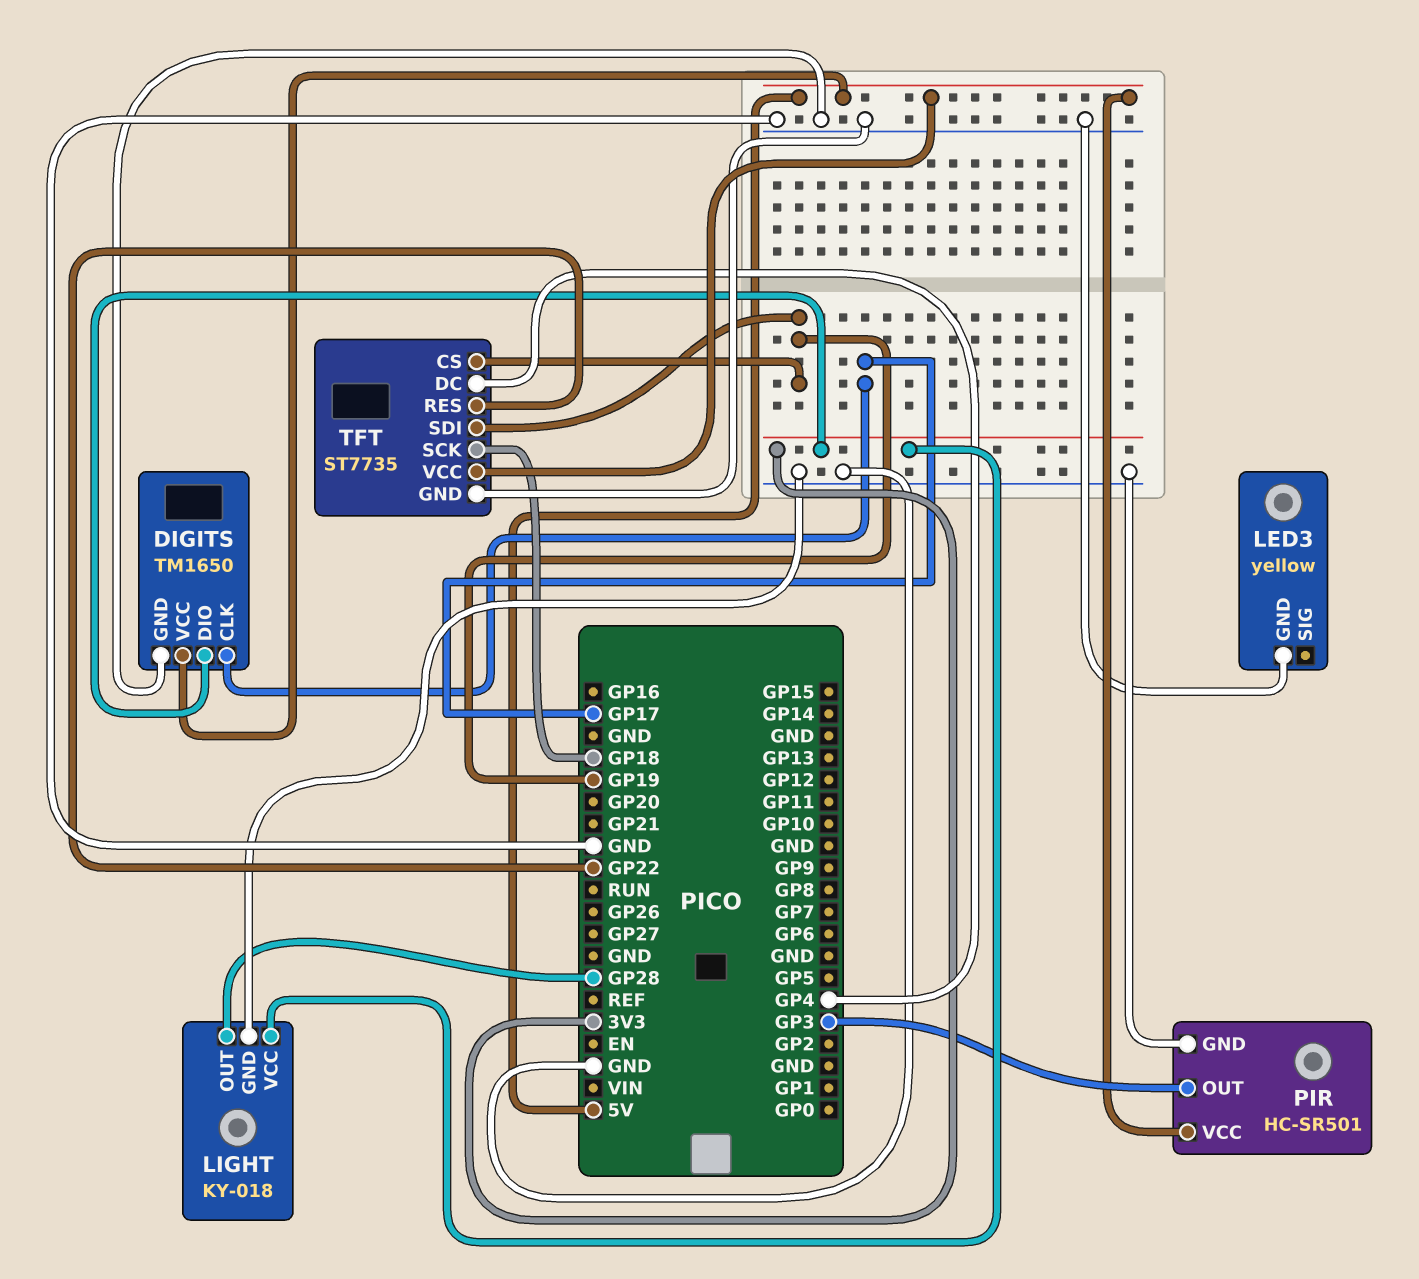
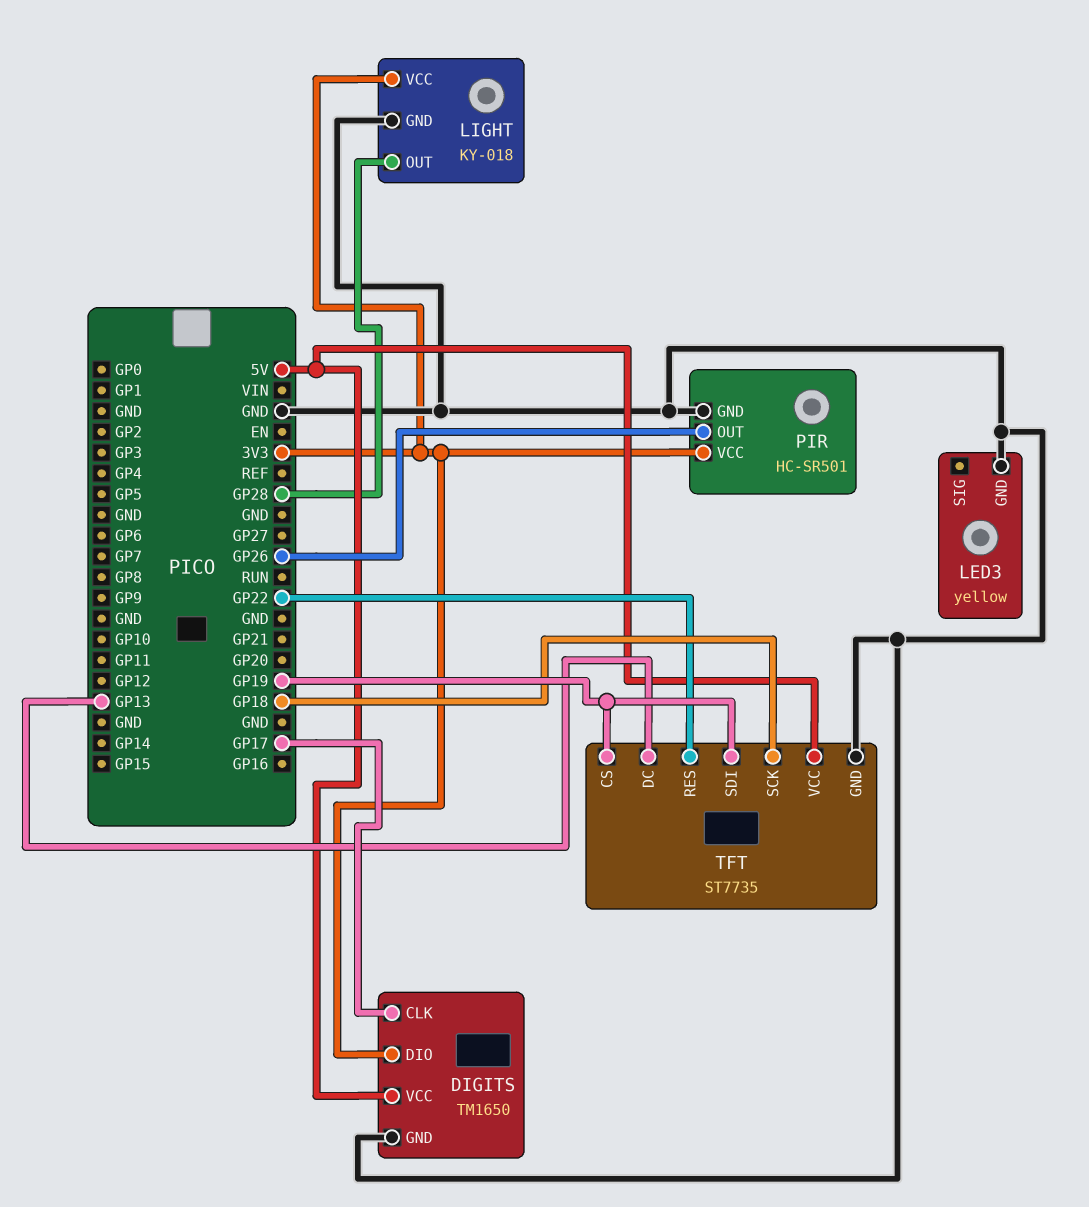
PIR pin OUT: GP3 -> GP26
PIR pin VCC: 5V -> 3V3
TFT pin DC: GP4 -> GP13

